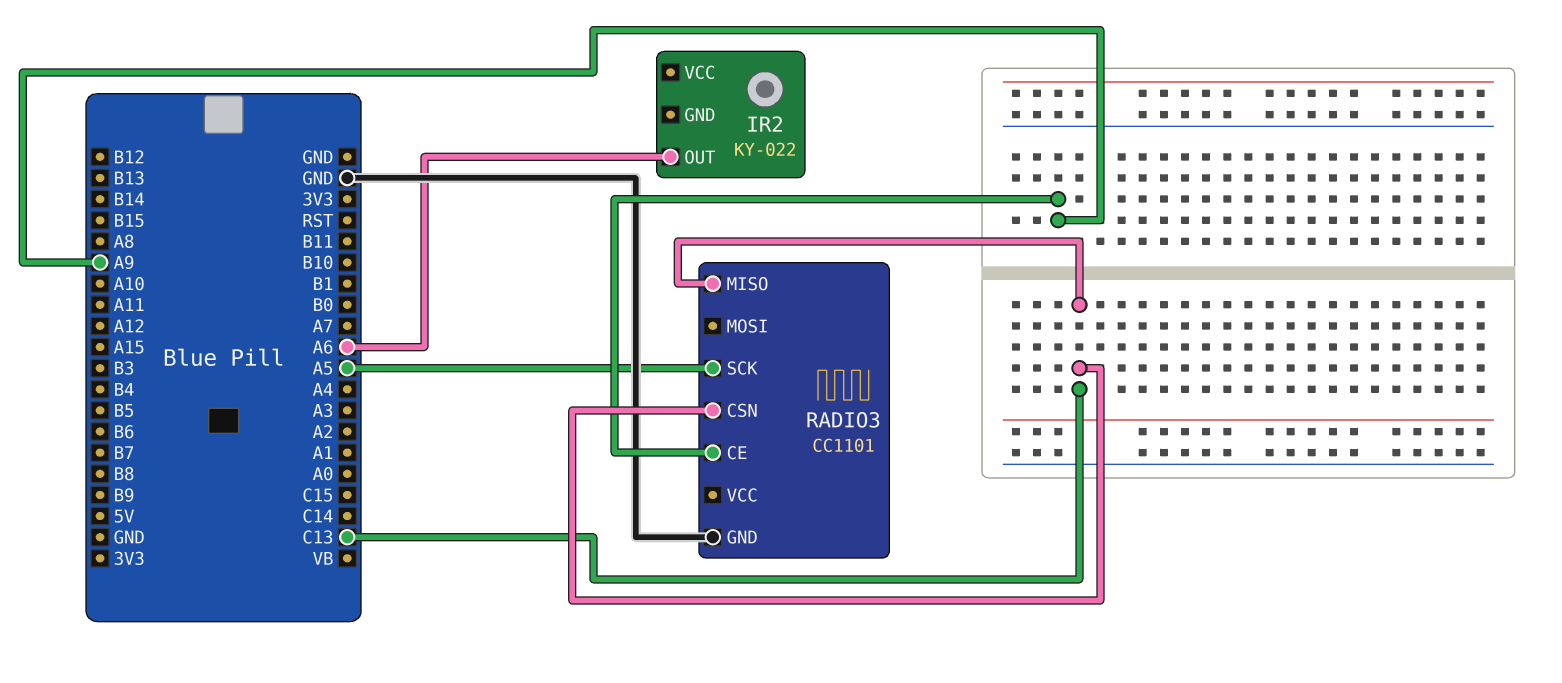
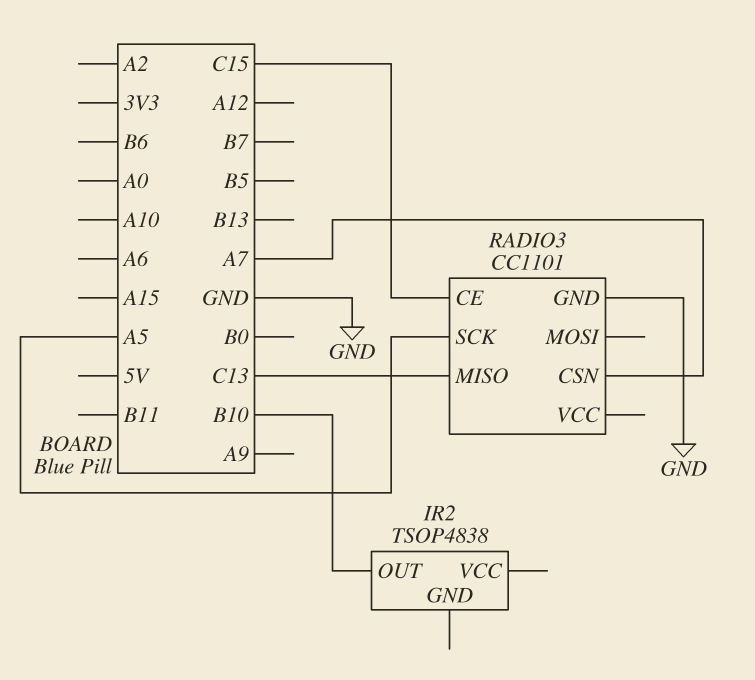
IR2: KY-022 -> TSOP4838
IR2 pin OUT: A6 -> B10
RADIO3 pin CE: A9 -> C15
RADIO3 pin CSN: C13 -> A7

